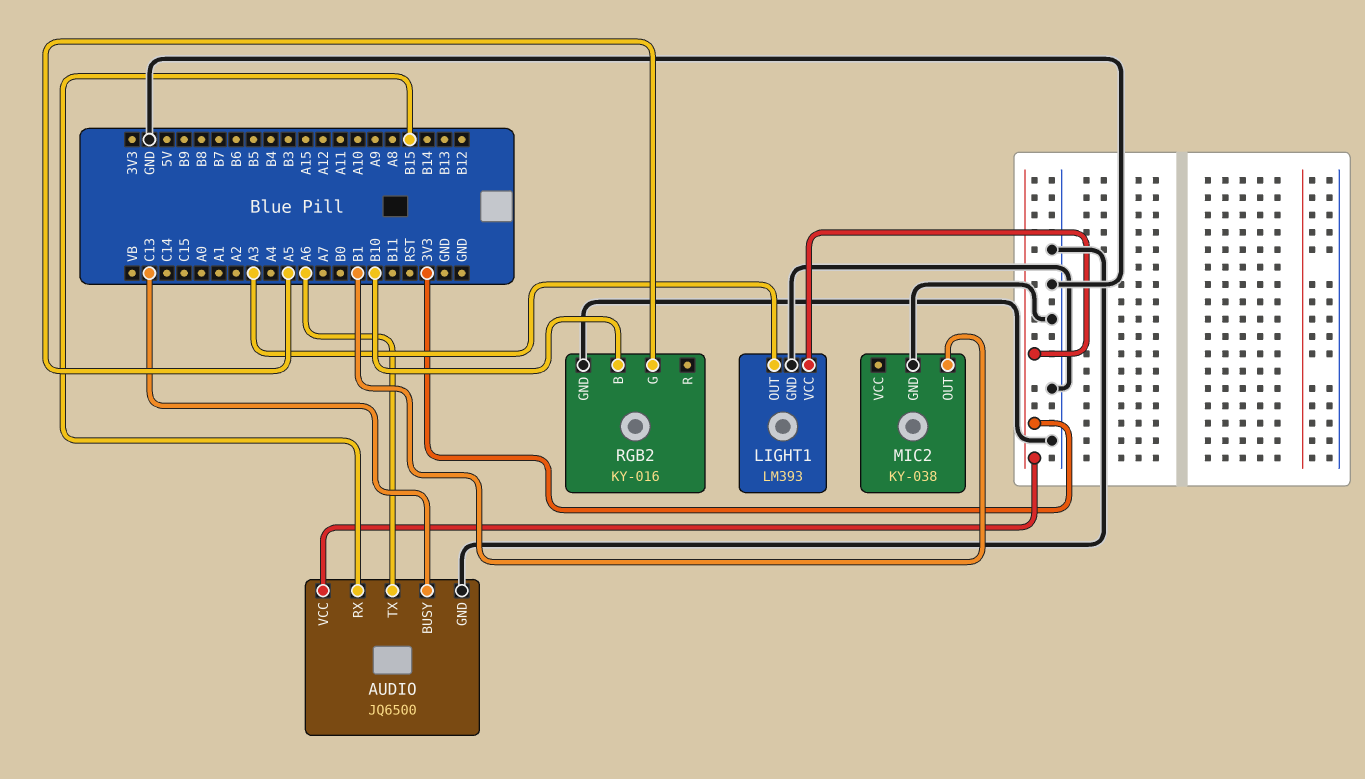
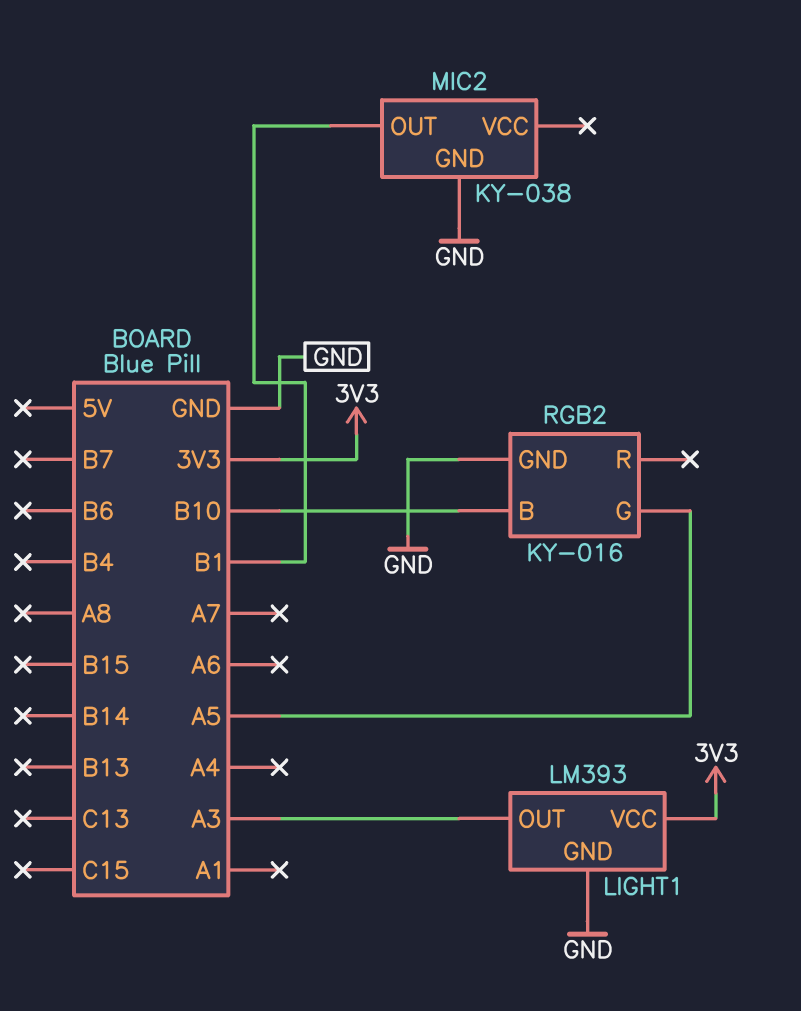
AUDIO: JQ6500 -> none
AUDIO pin BUSY: C13 -> none
AUDIO pin GND: GND -> none
AUDIO pin RX: B15 -> none
AUDIO pin TX: A6 -> none
AUDIO pin VCC: 3V3 -> none

